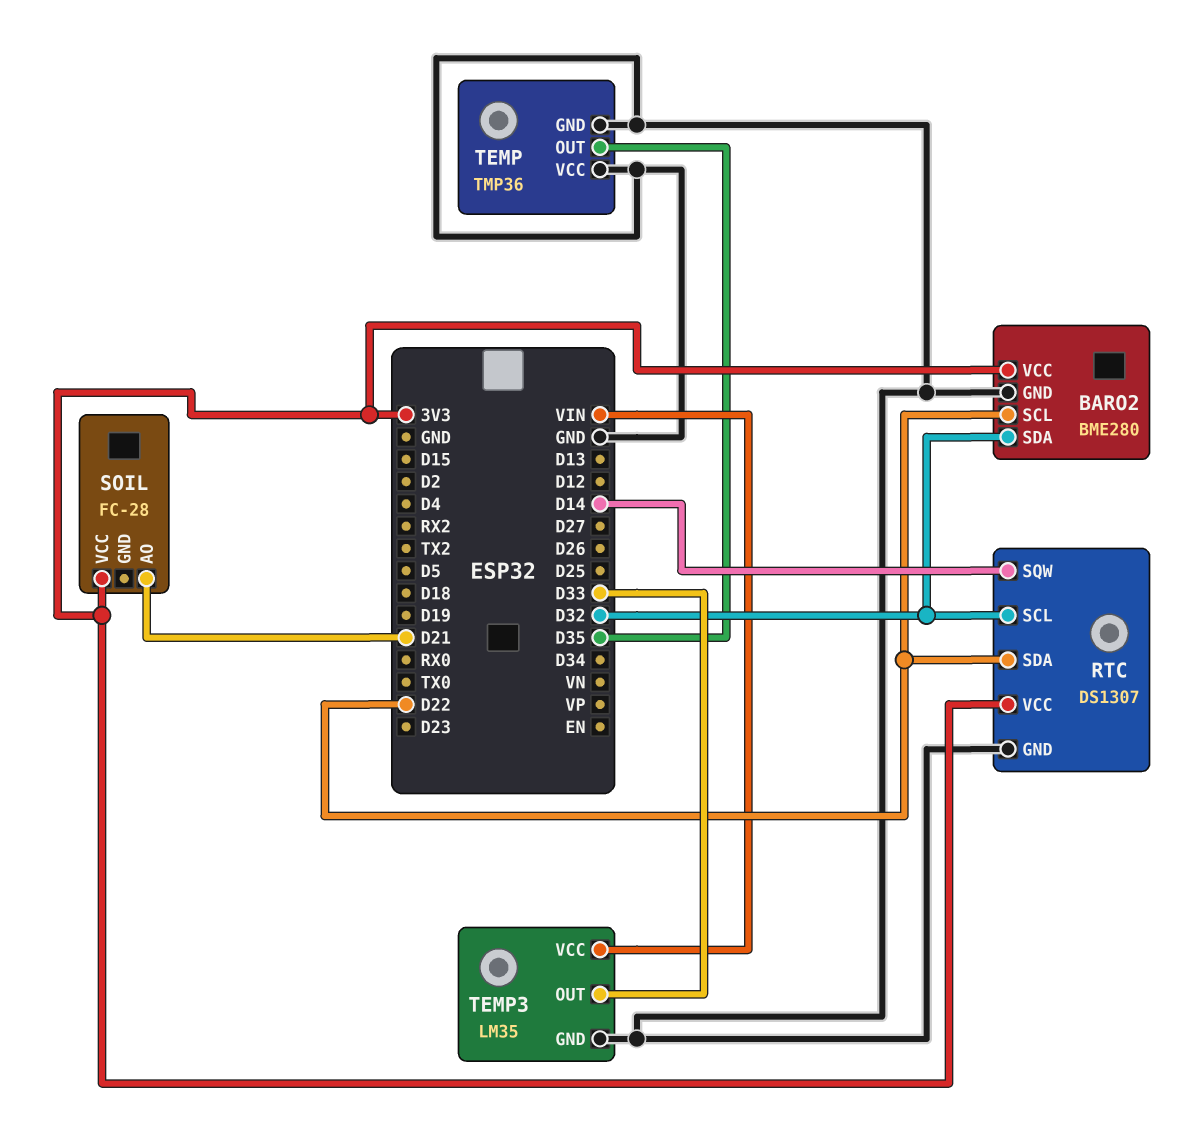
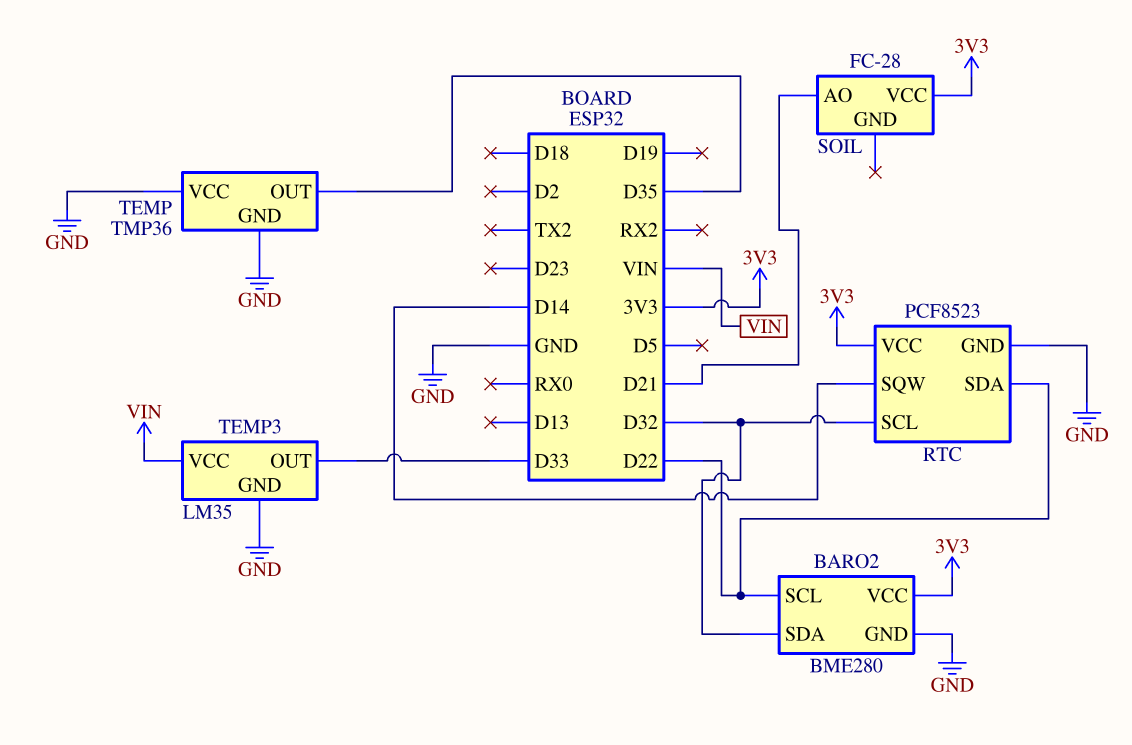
RTC: DS1307 -> PCF8523

